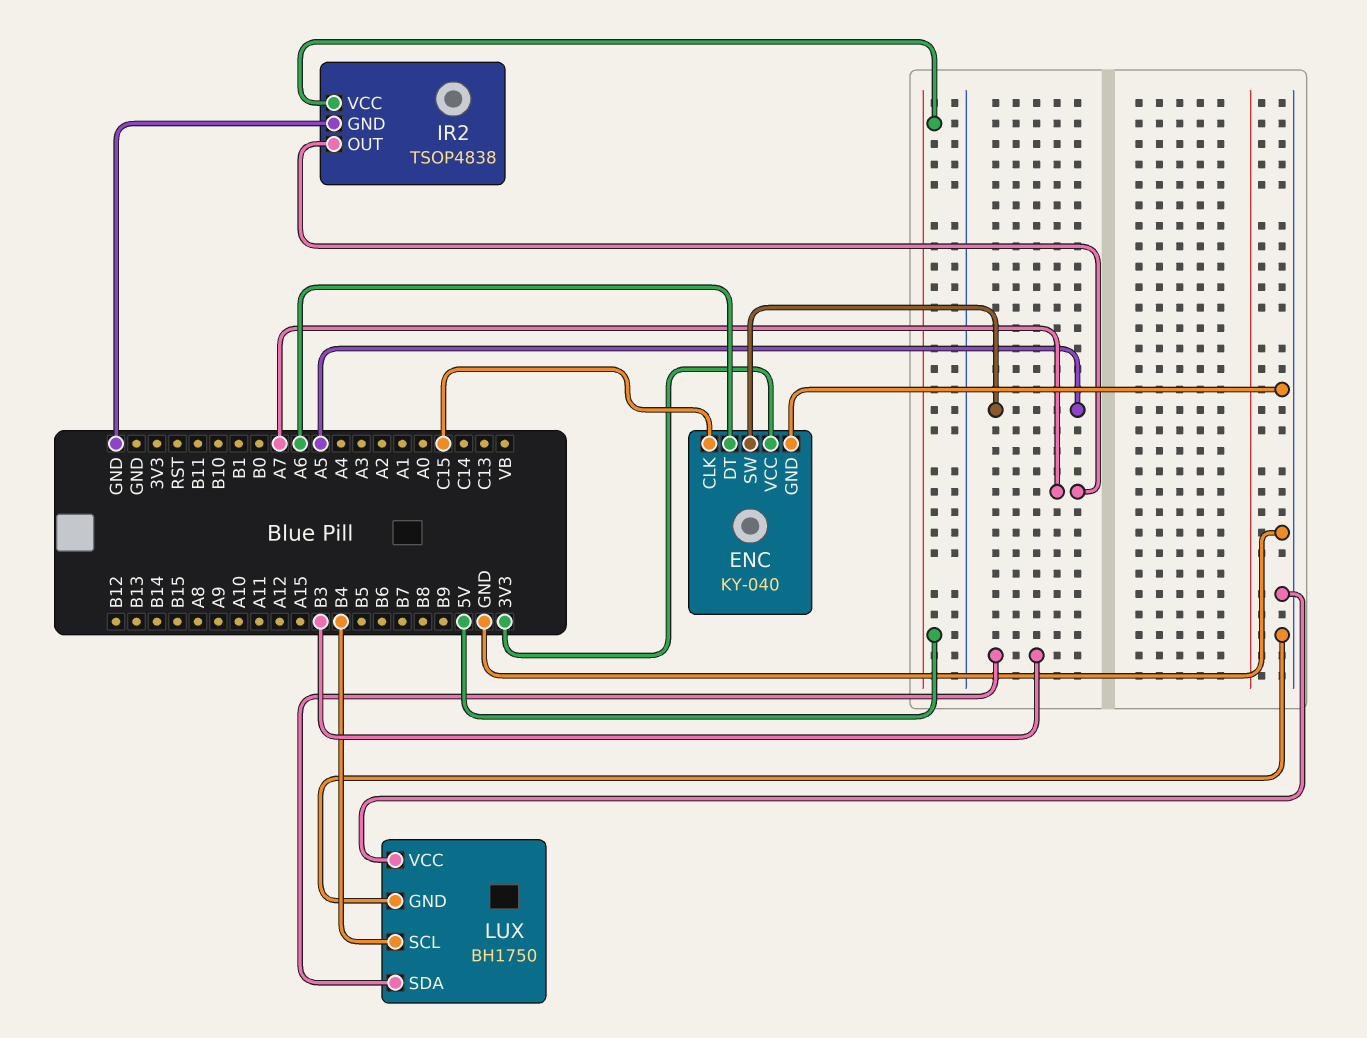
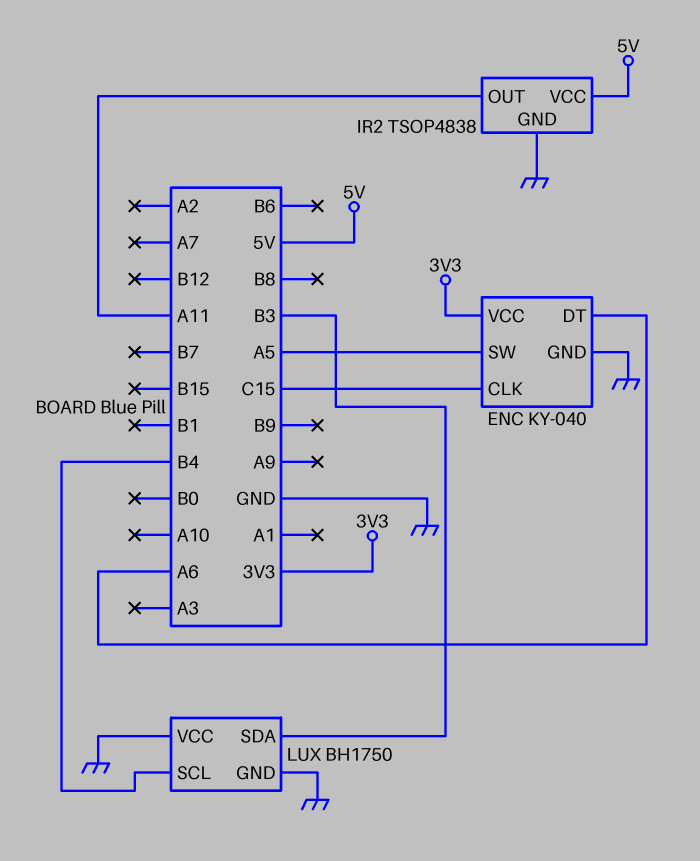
IR2 pin OUT: A7 -> A11

